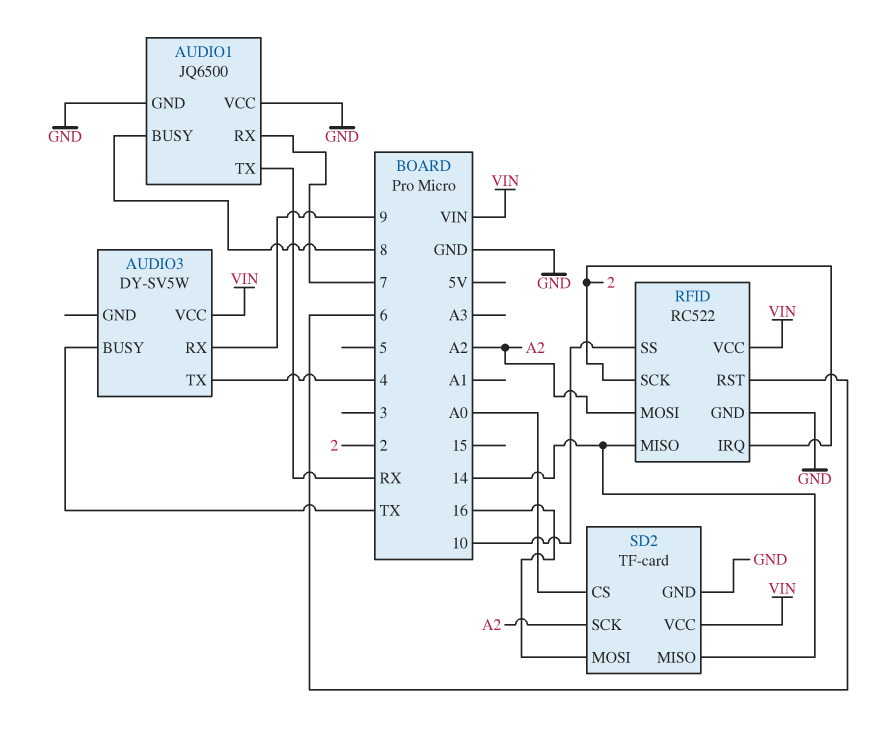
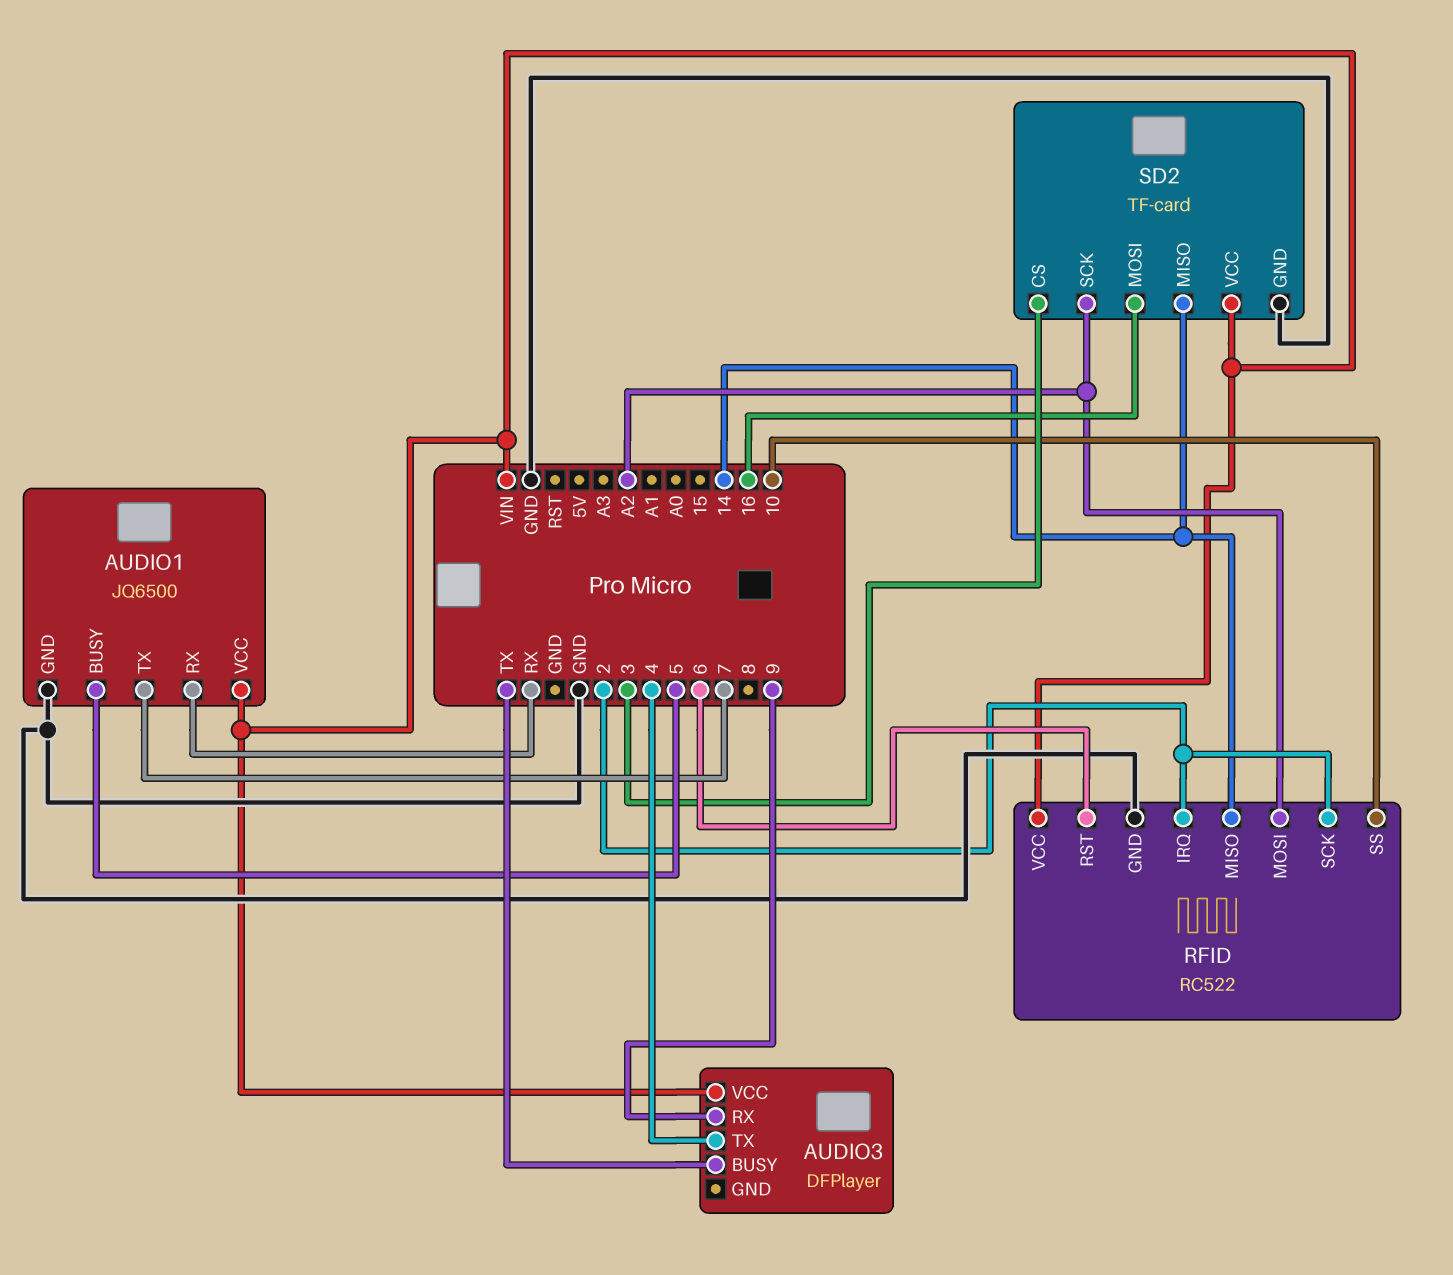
AUDIO1 pin BUSY: 8 -> 5
AUDIO1 pin RX: 7 -> RX
AUDIO1 pin TX: RX -> 7
AUDIO1 pin VCC: GND -> VIN
AUDIO3: DY-SV5W -> DFPlayer
SD2 pin CS: A0 -> 3

